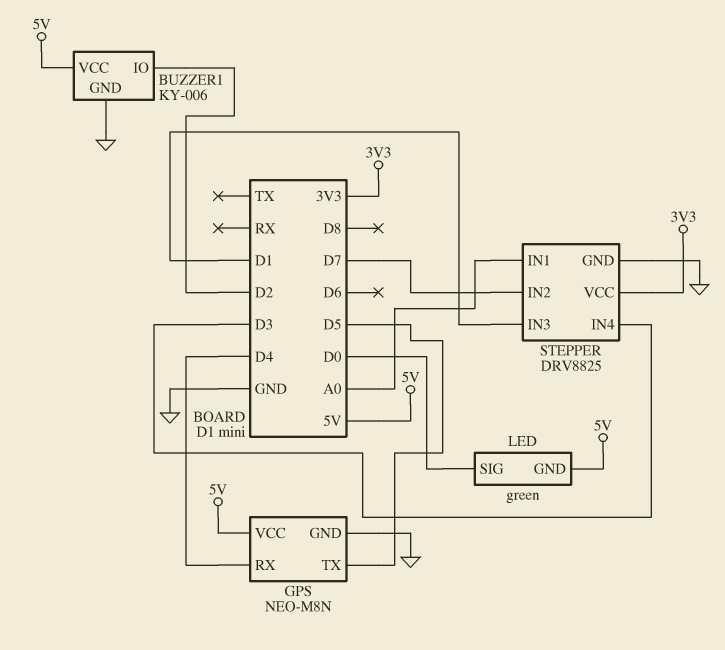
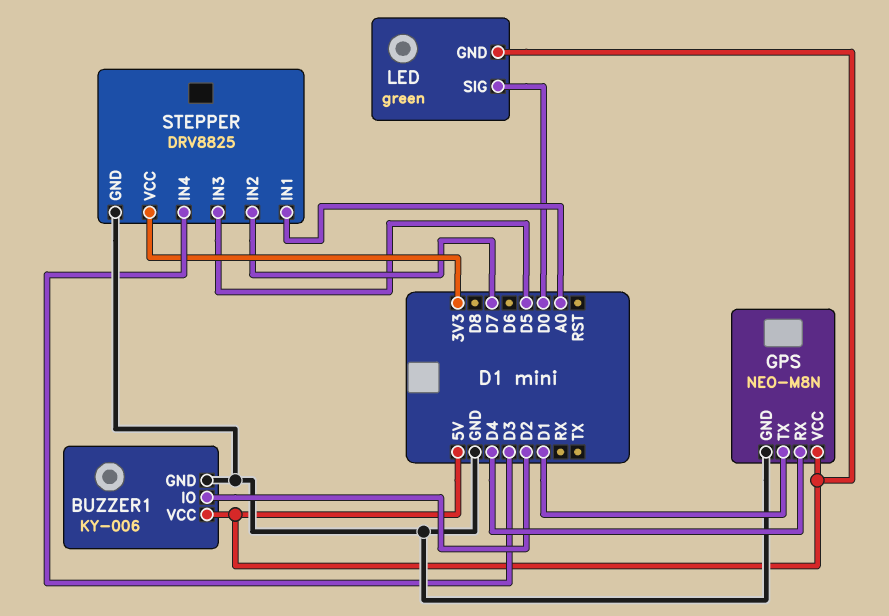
GPS pin TX: D5 -> D1
STEPPER pin IN3: D1 -> D5

